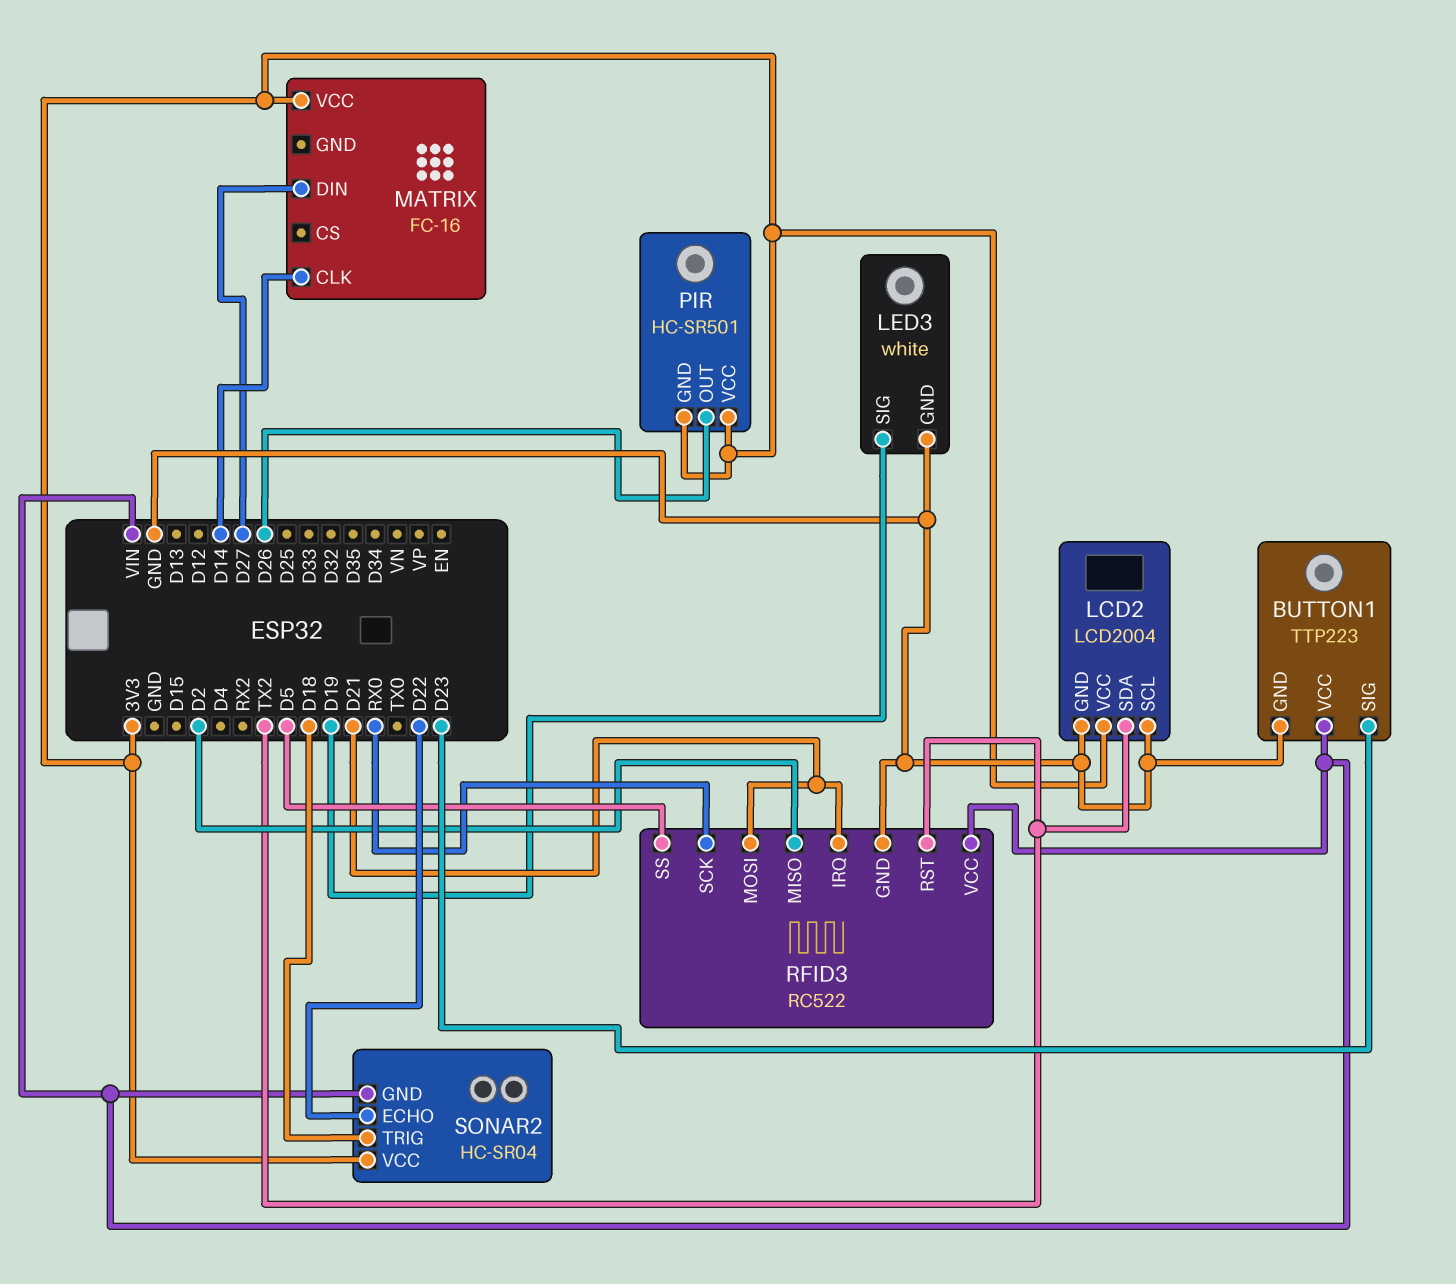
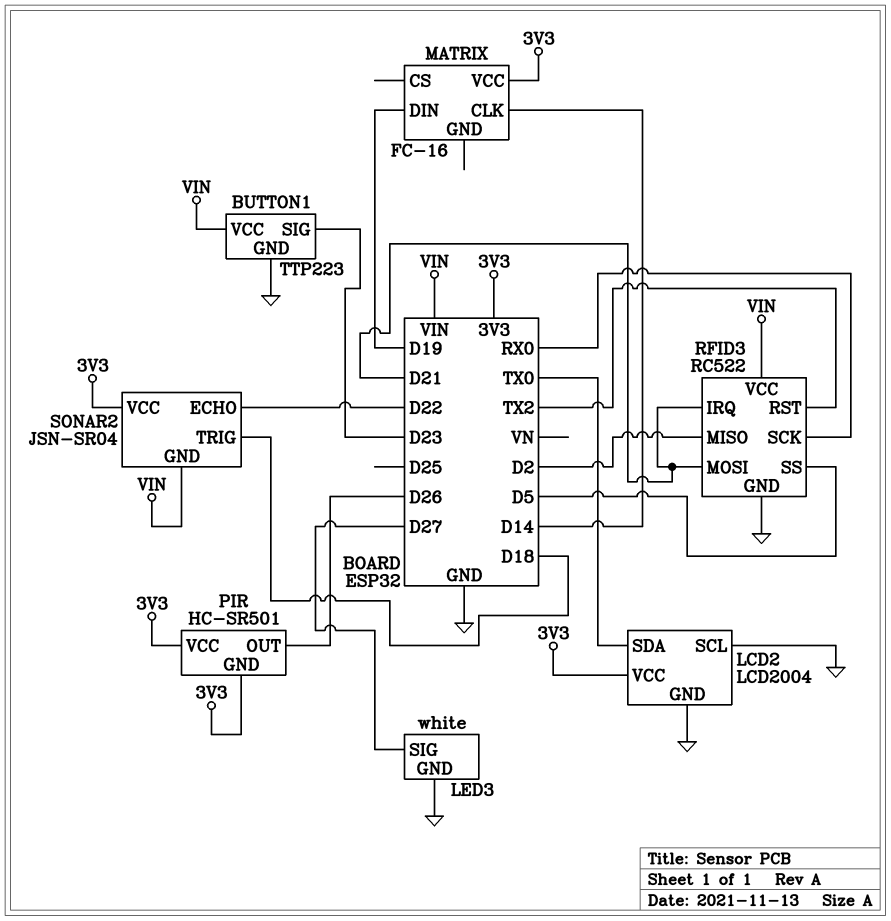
LCD2 pin SDA: TX2 -> TX0
LED3 pin SIG: D19 -> D27
MATRIX pin DIN: D27 -> D19
SONAR2: HC-SR04 -> JSN-SR04

